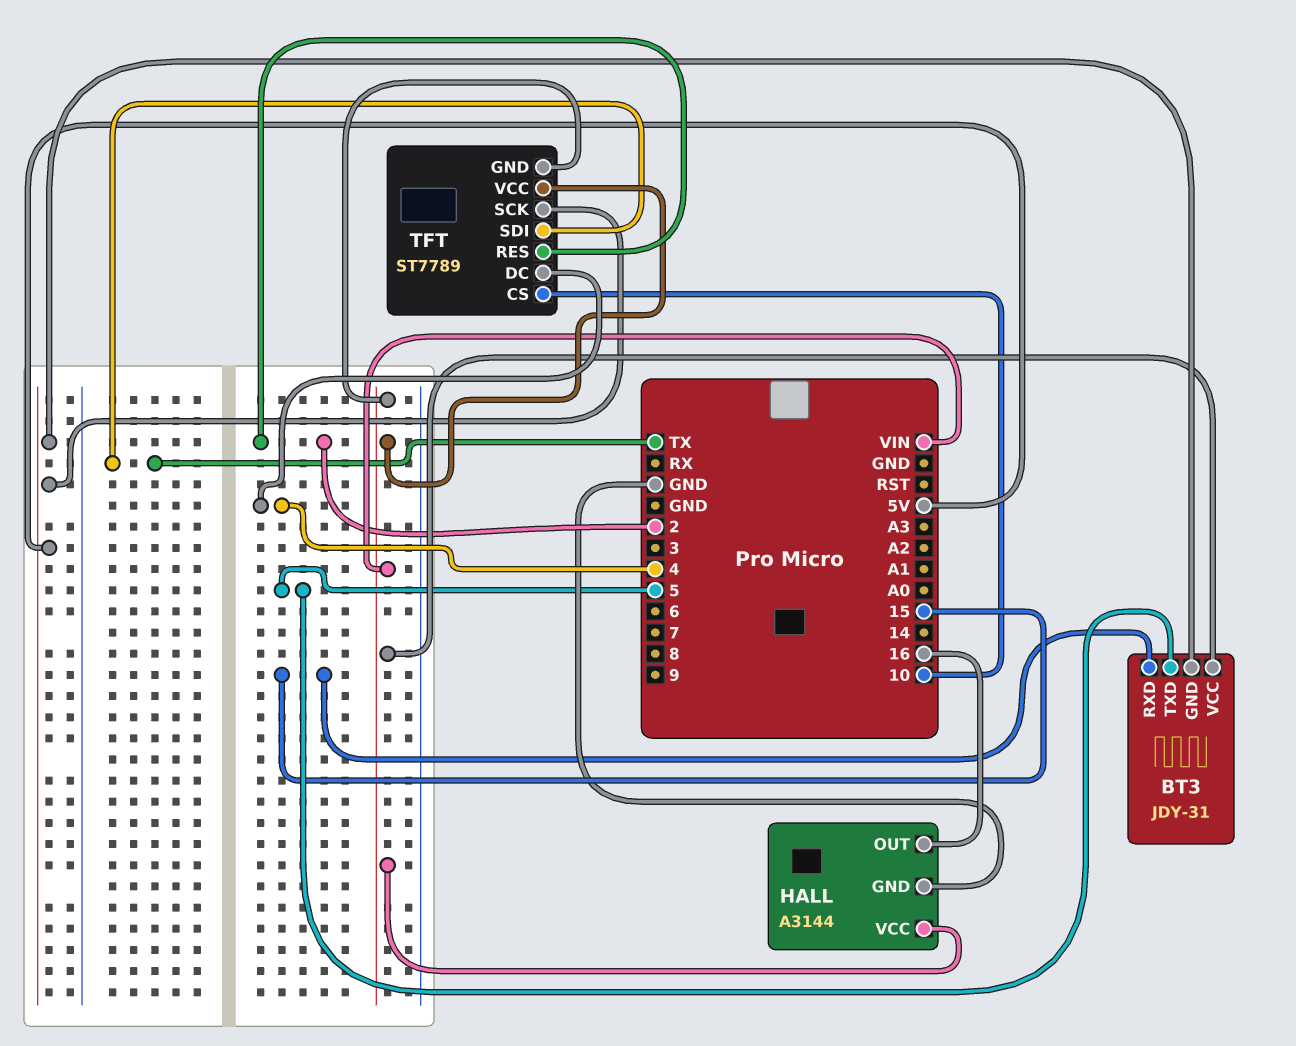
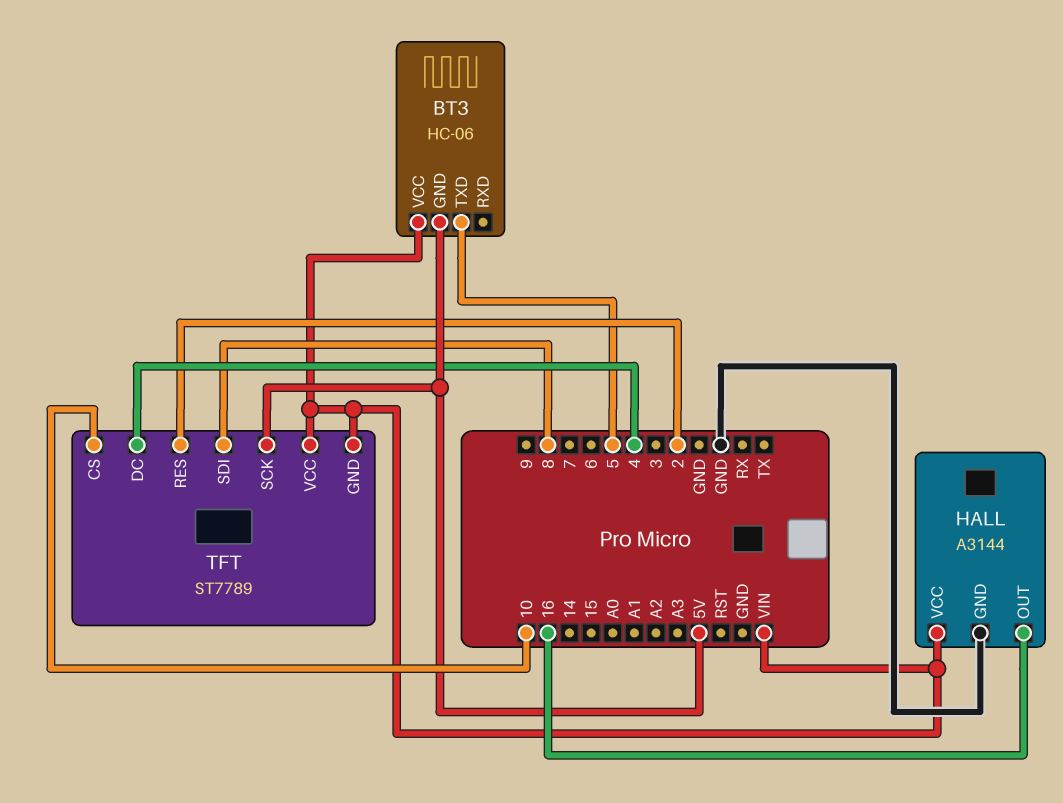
BT3: JDY-31 -> HC-06
BT3 pin RXD: 15 -> none
TFT pin SDI: TX -> 8

